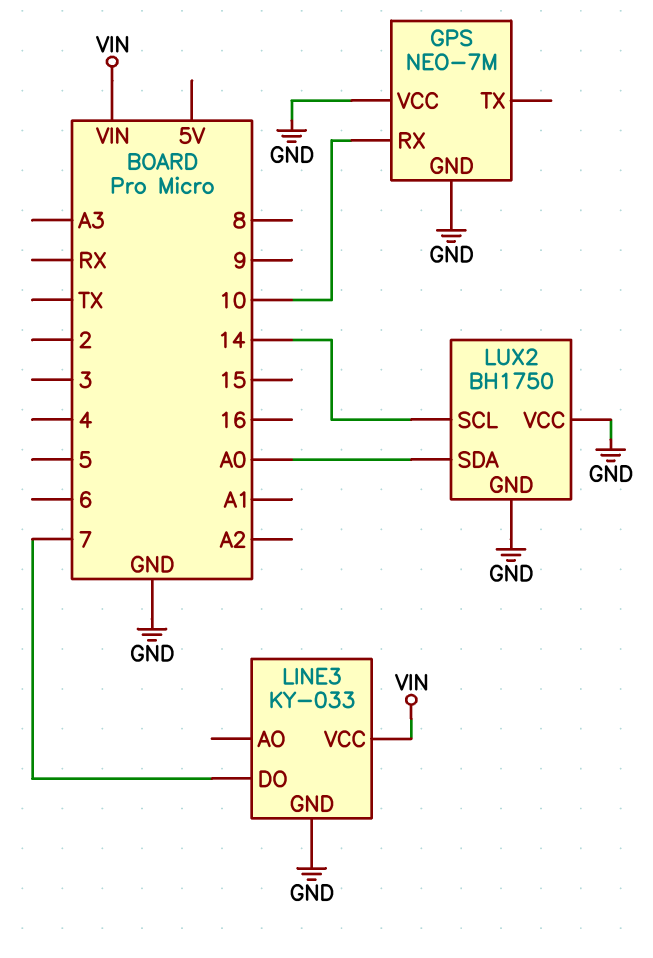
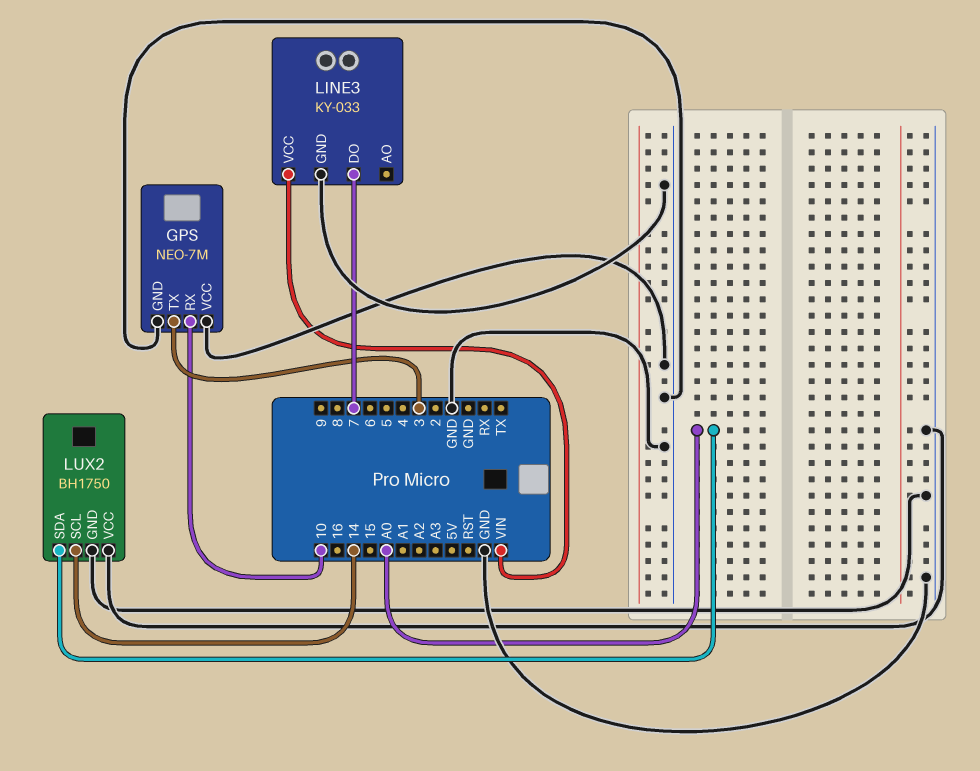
GPS pin TX: none -> 3

